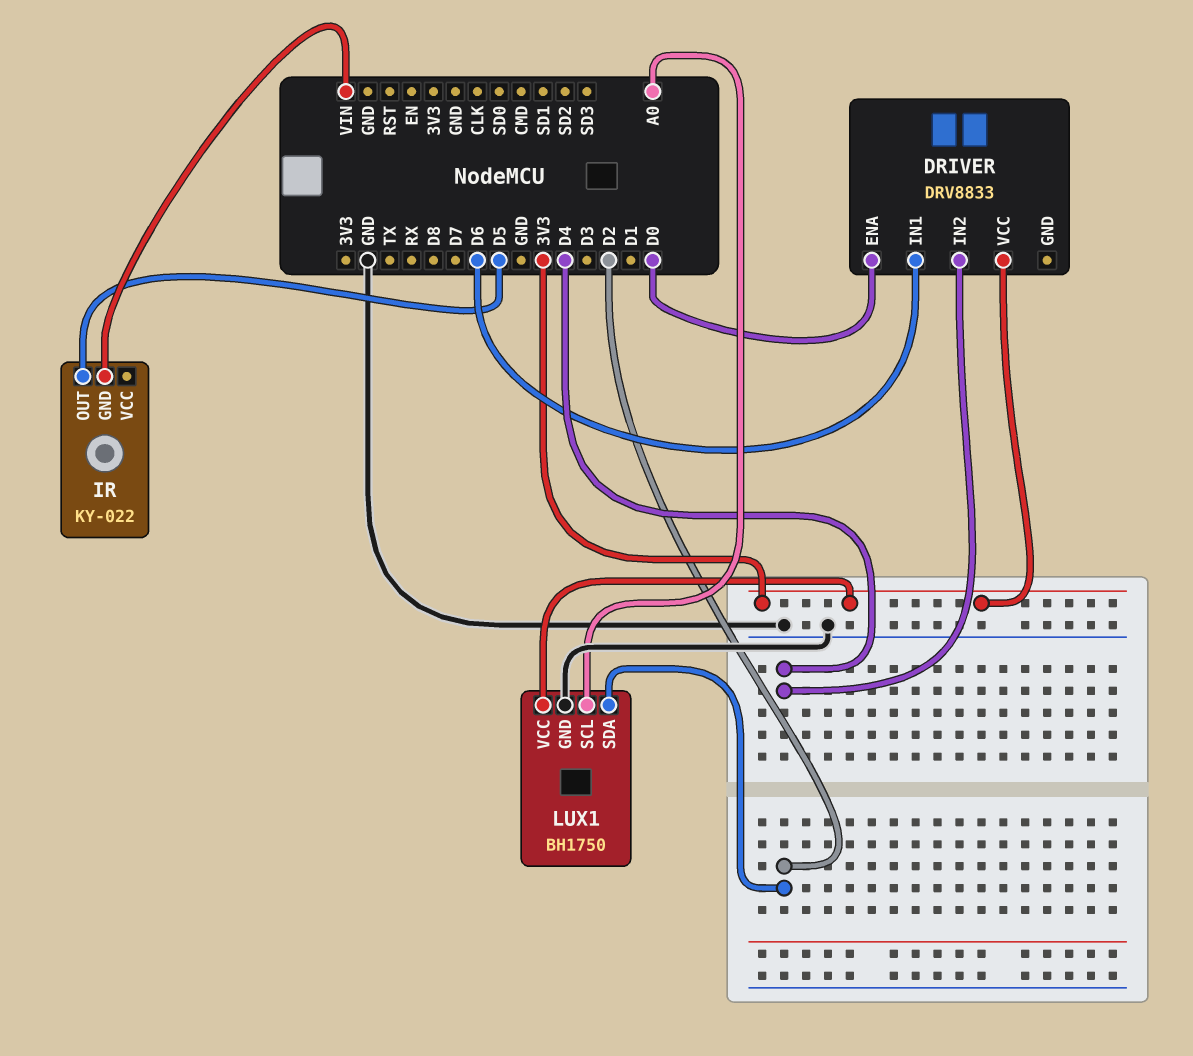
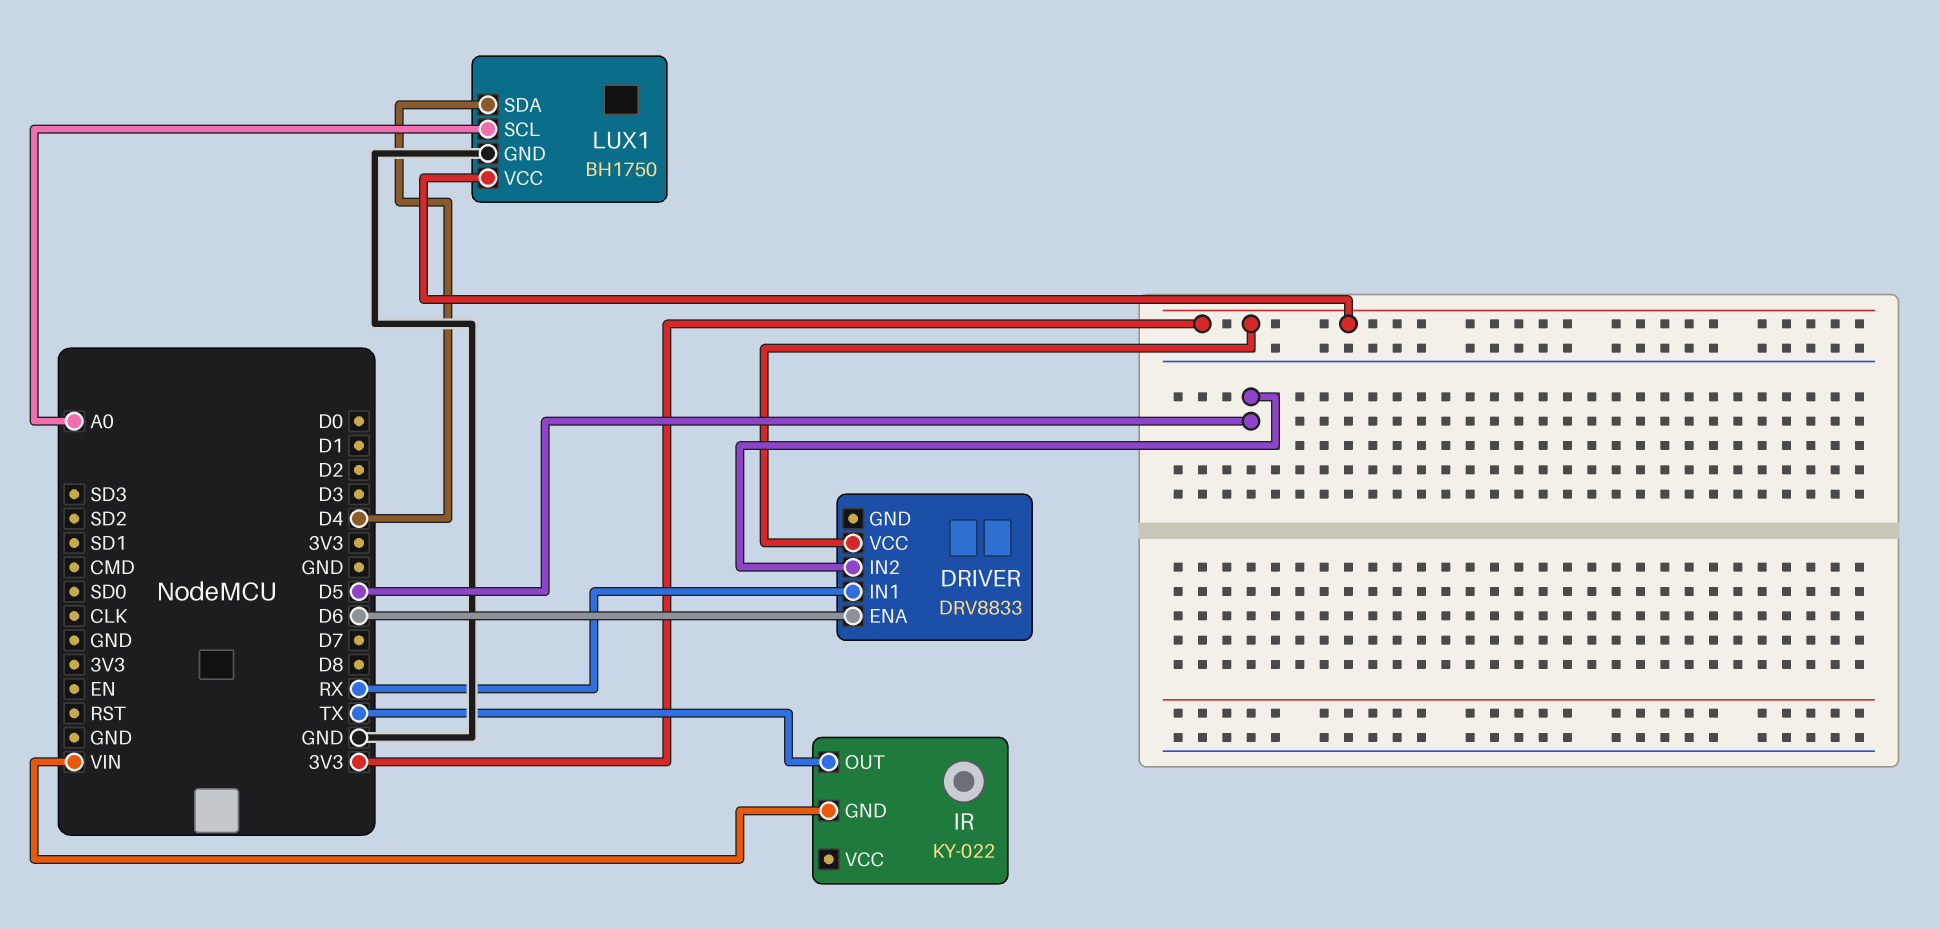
DRIVER pin ENA: D0 -> D6
DRIVER pin IN1: D6 -> RX
DRIVER pin IN2: D4 -> D5
IR pin OUT: D5 -> TX
LUX1 pin SDA: D2 -> D4

